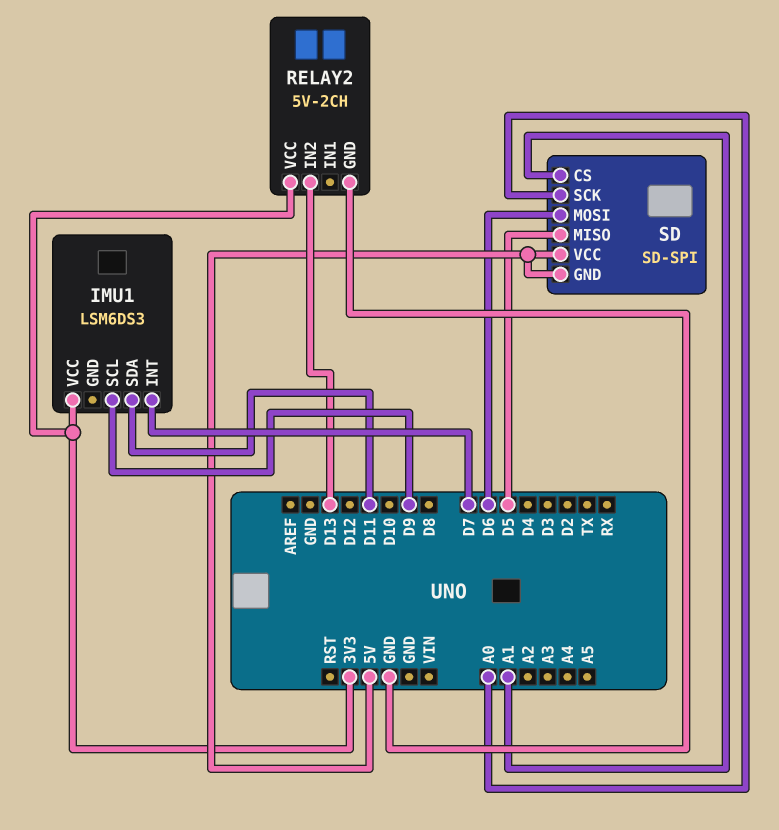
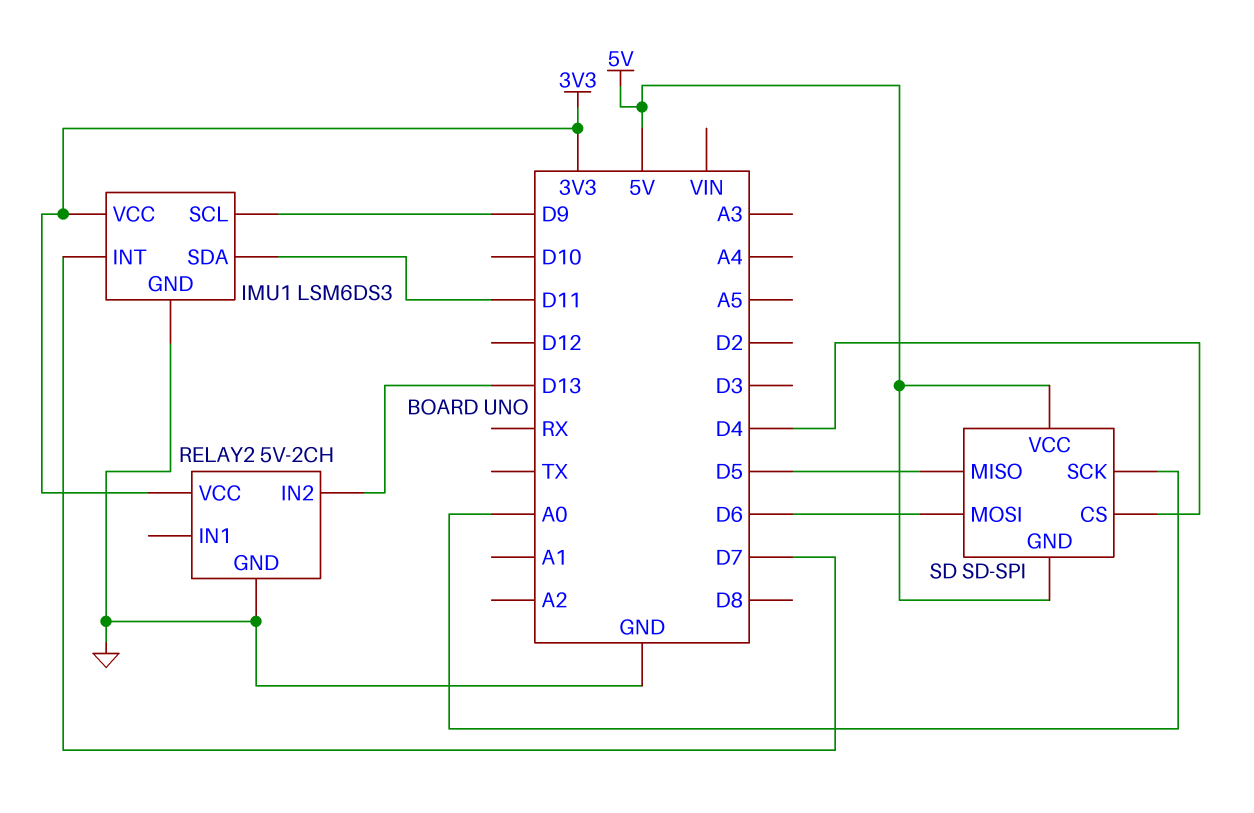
IMU1 pin GND: none -> GND
SD pin CS: A1 -> D4

